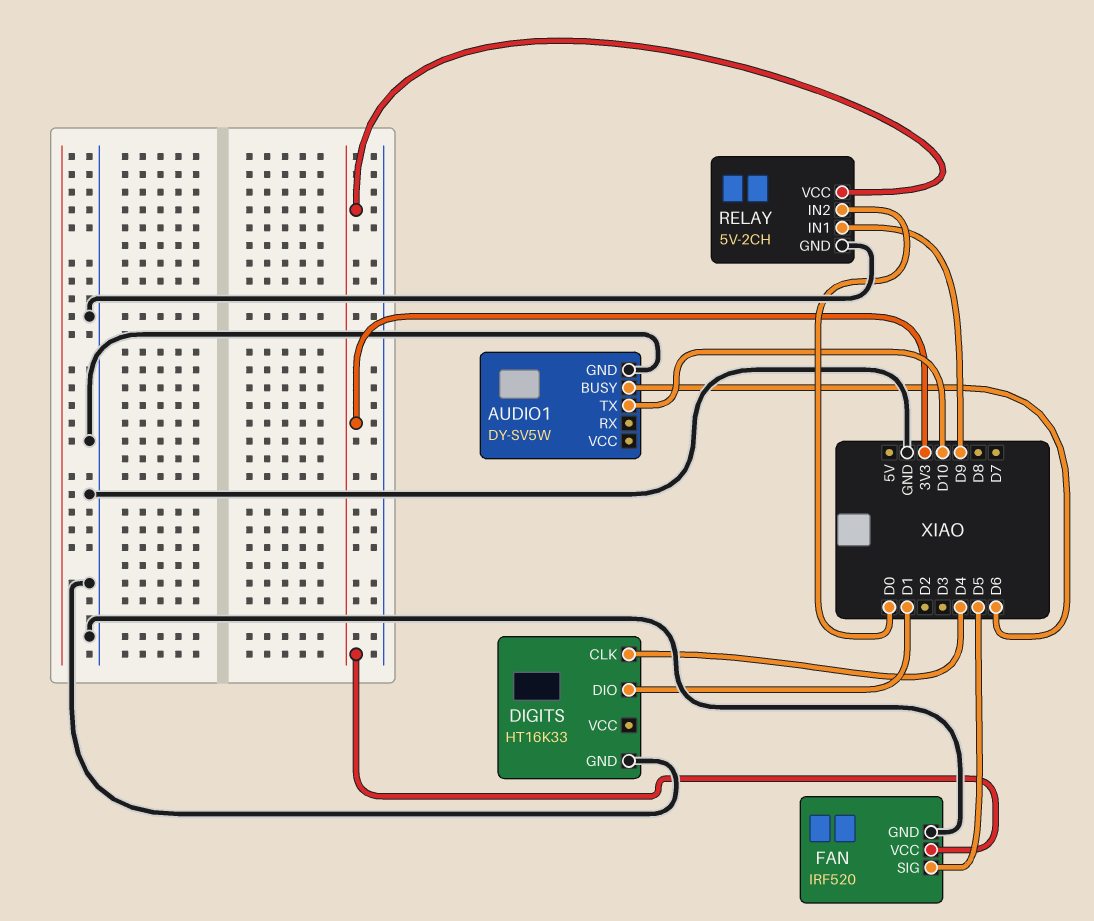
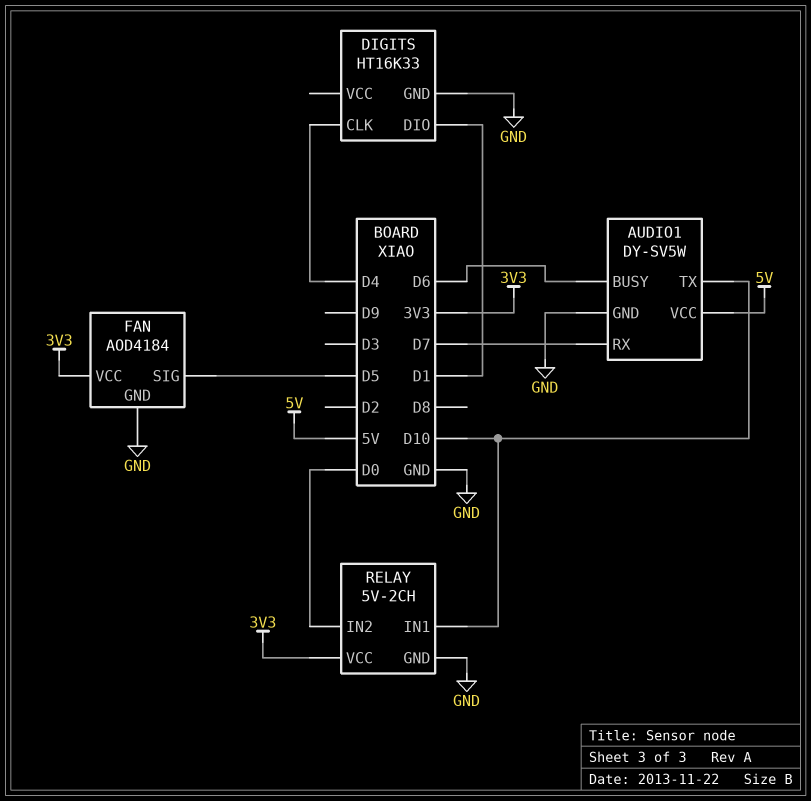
AUDIO1 pin RX: none -> D7
AUDIO1 pin VCC: none -> 5V
FAN: IRF520 -> AOD4184
RELAY pin IN1: D9 -> D10

